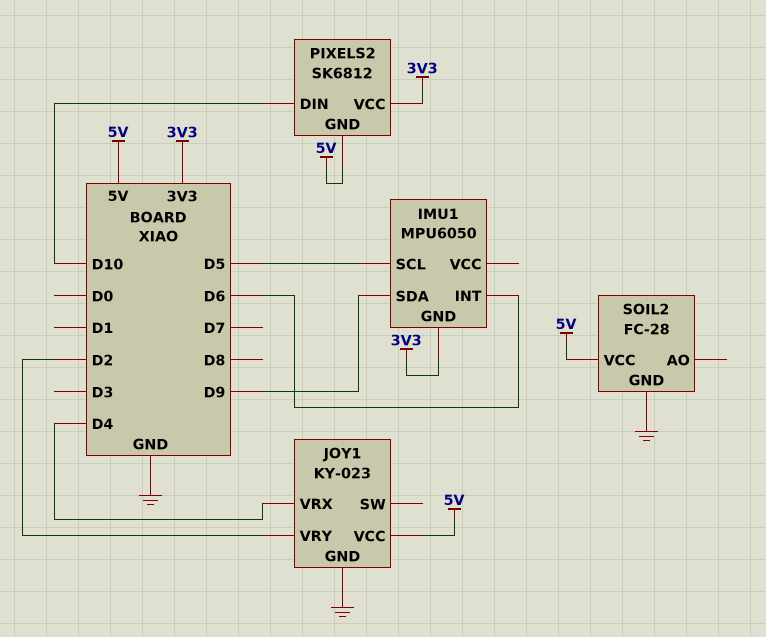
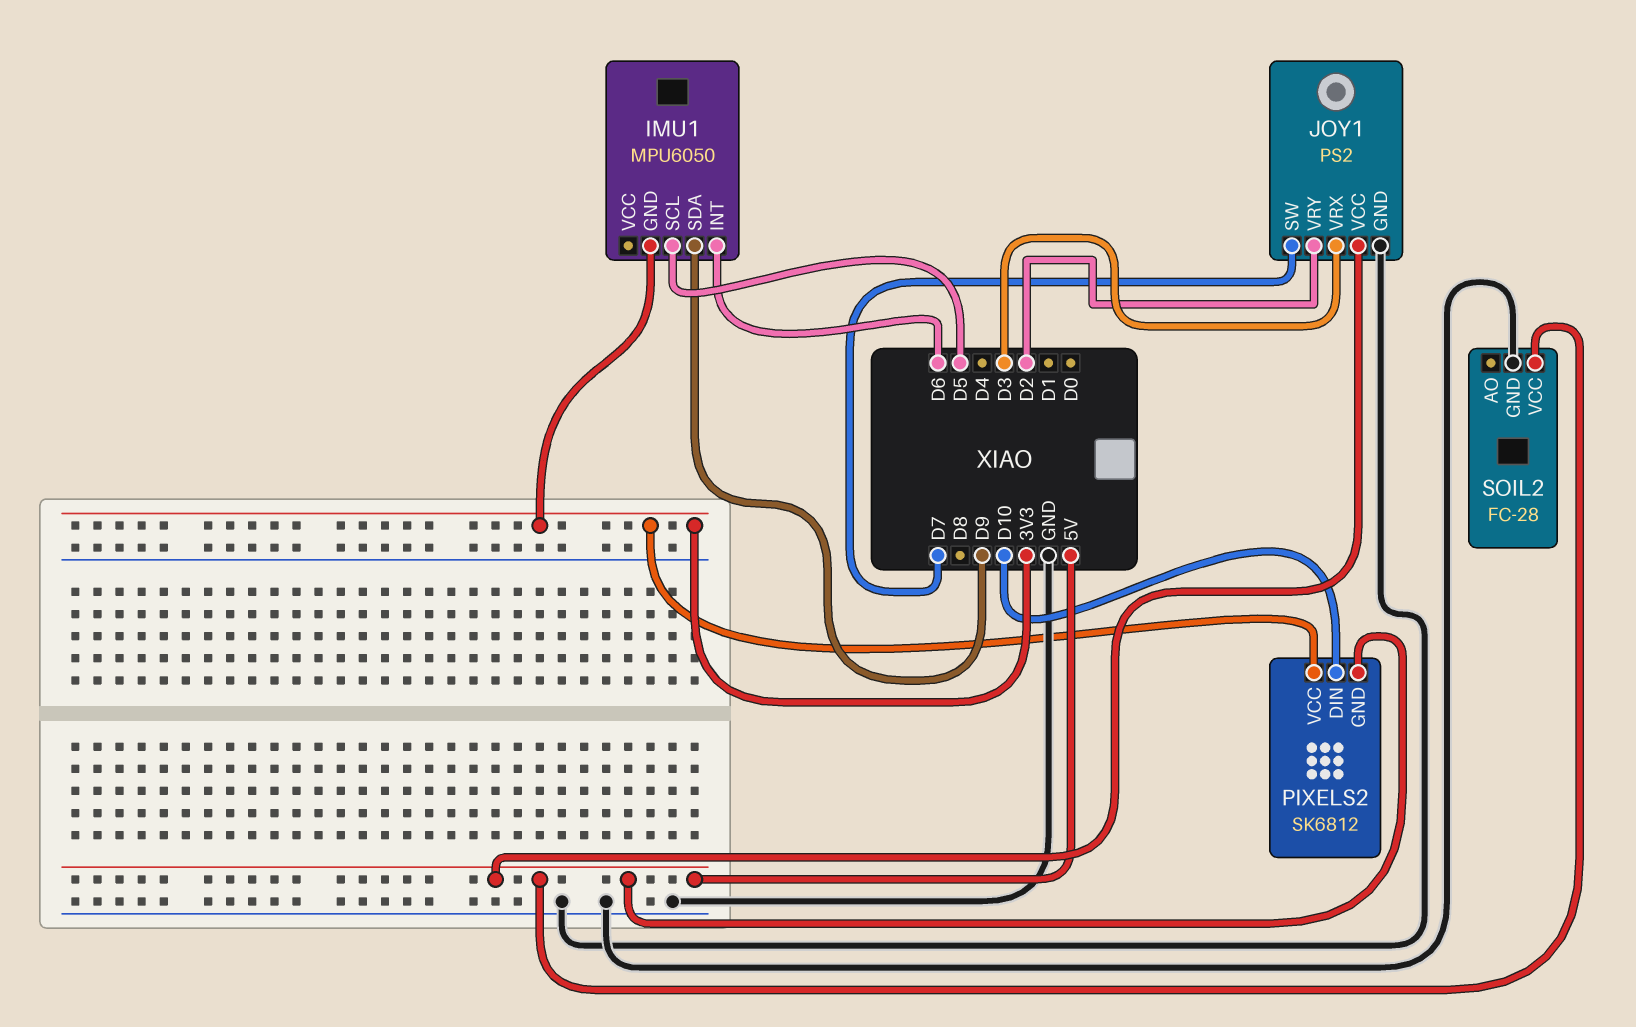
JOY1: KY-023 -> PS2
JOY1 pin SW: none -> D7
JOY1 pin VRX: D4 -> D3

